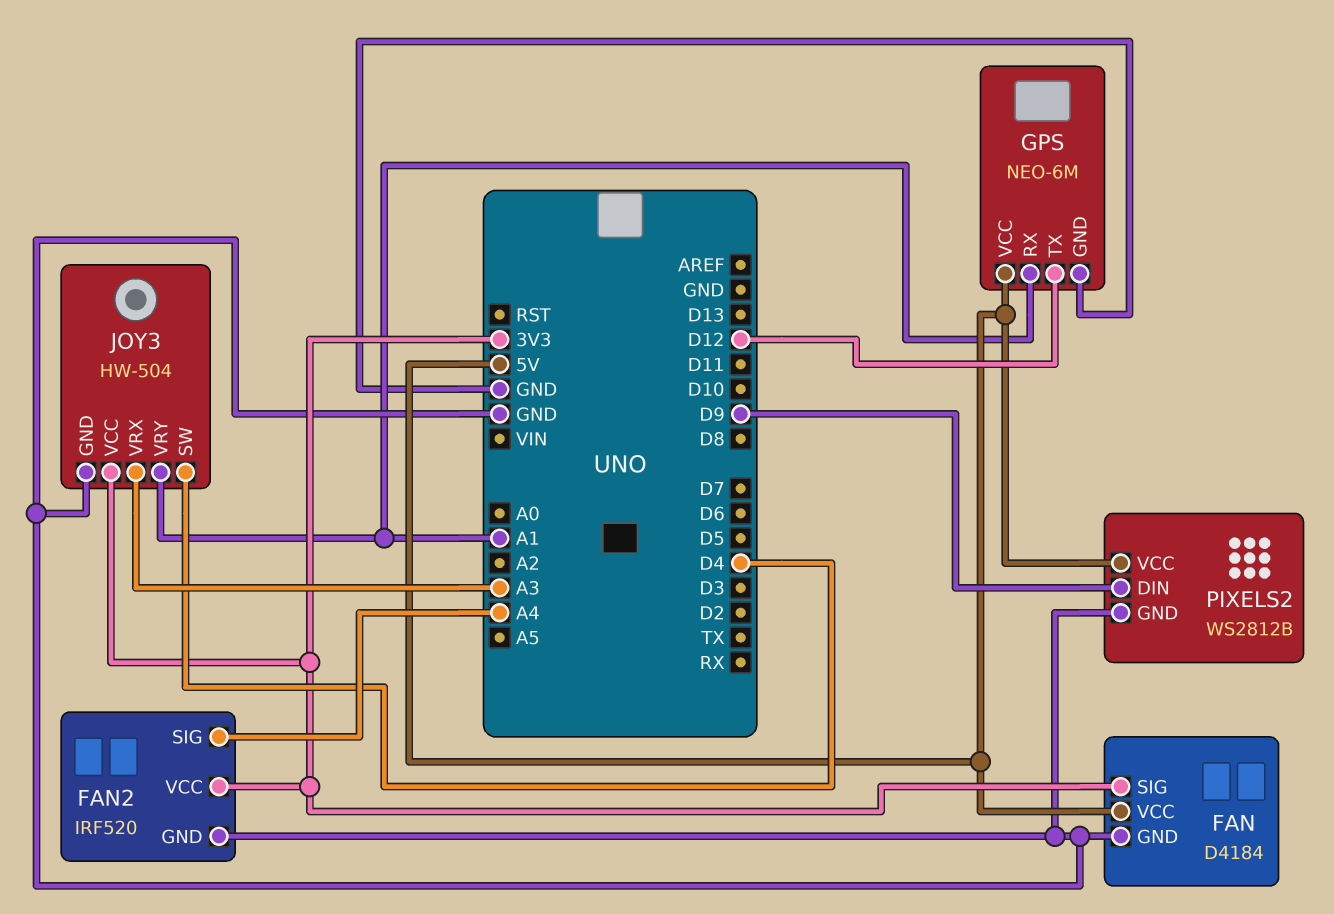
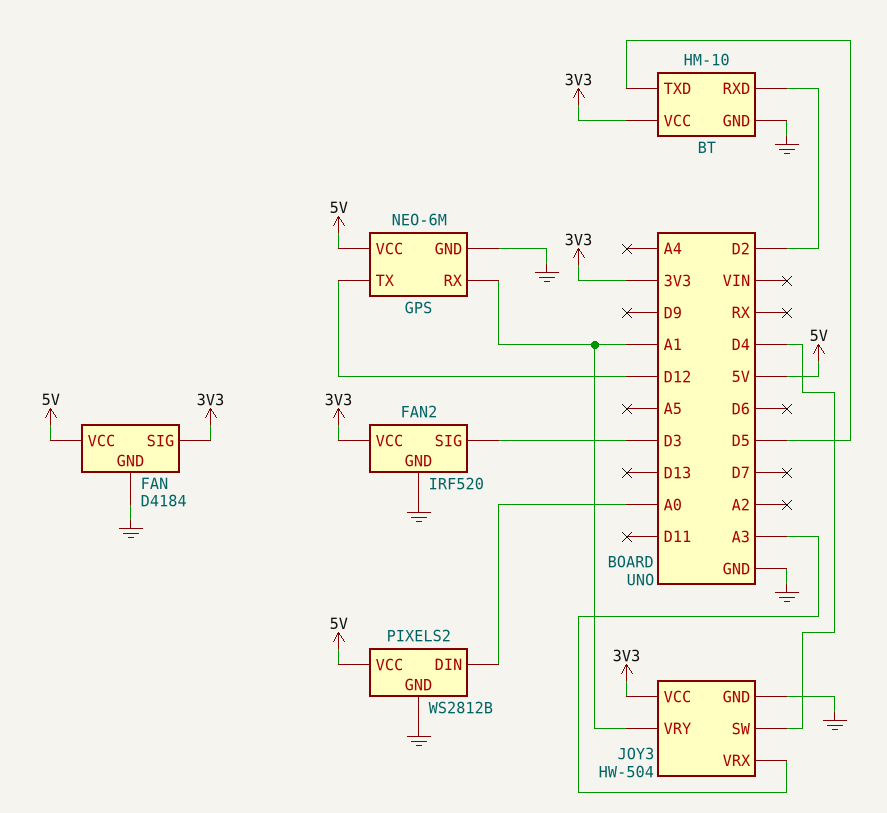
BT: none -> HM-10
BT pin GND: none -> GND
BT pin RXD: none -> D2
BT pin TXD: none -> D5
BT pin VCC: none -> 3V3
FAN2 pin SIG: A4 -> D3
PIXELS2 pin DIN: D9 -> A0

